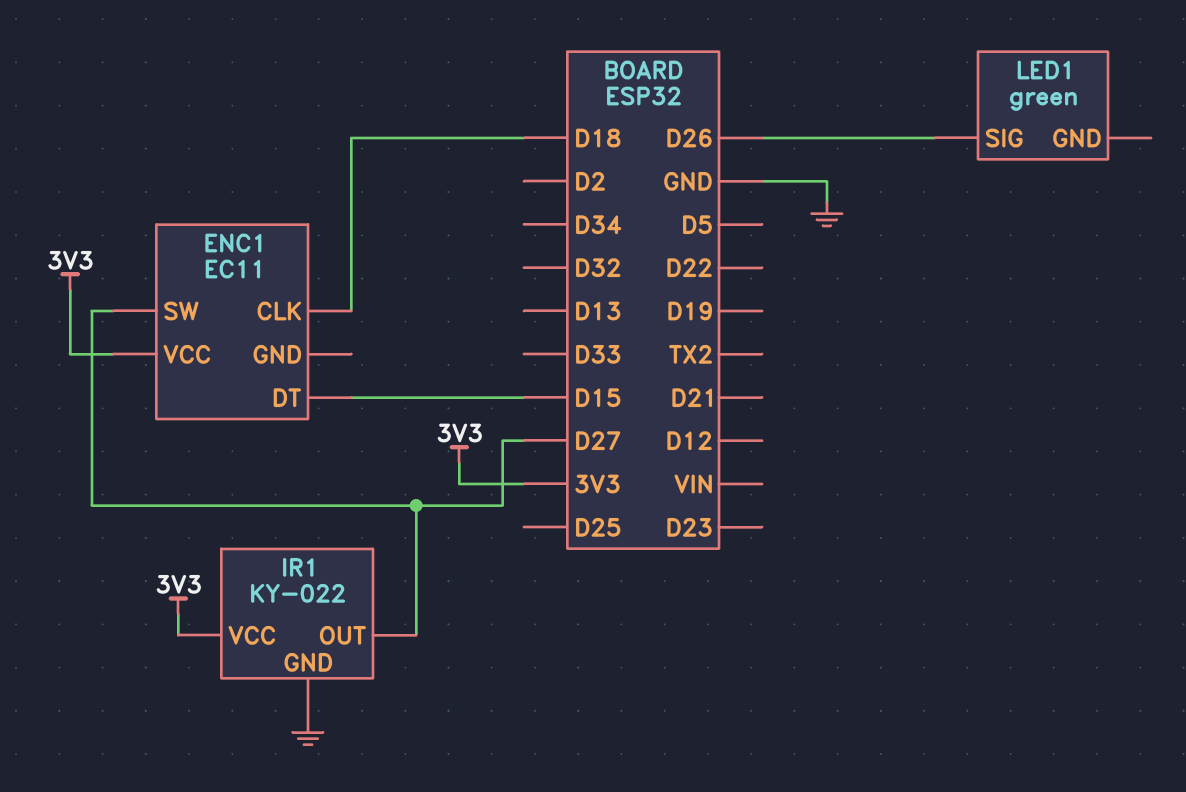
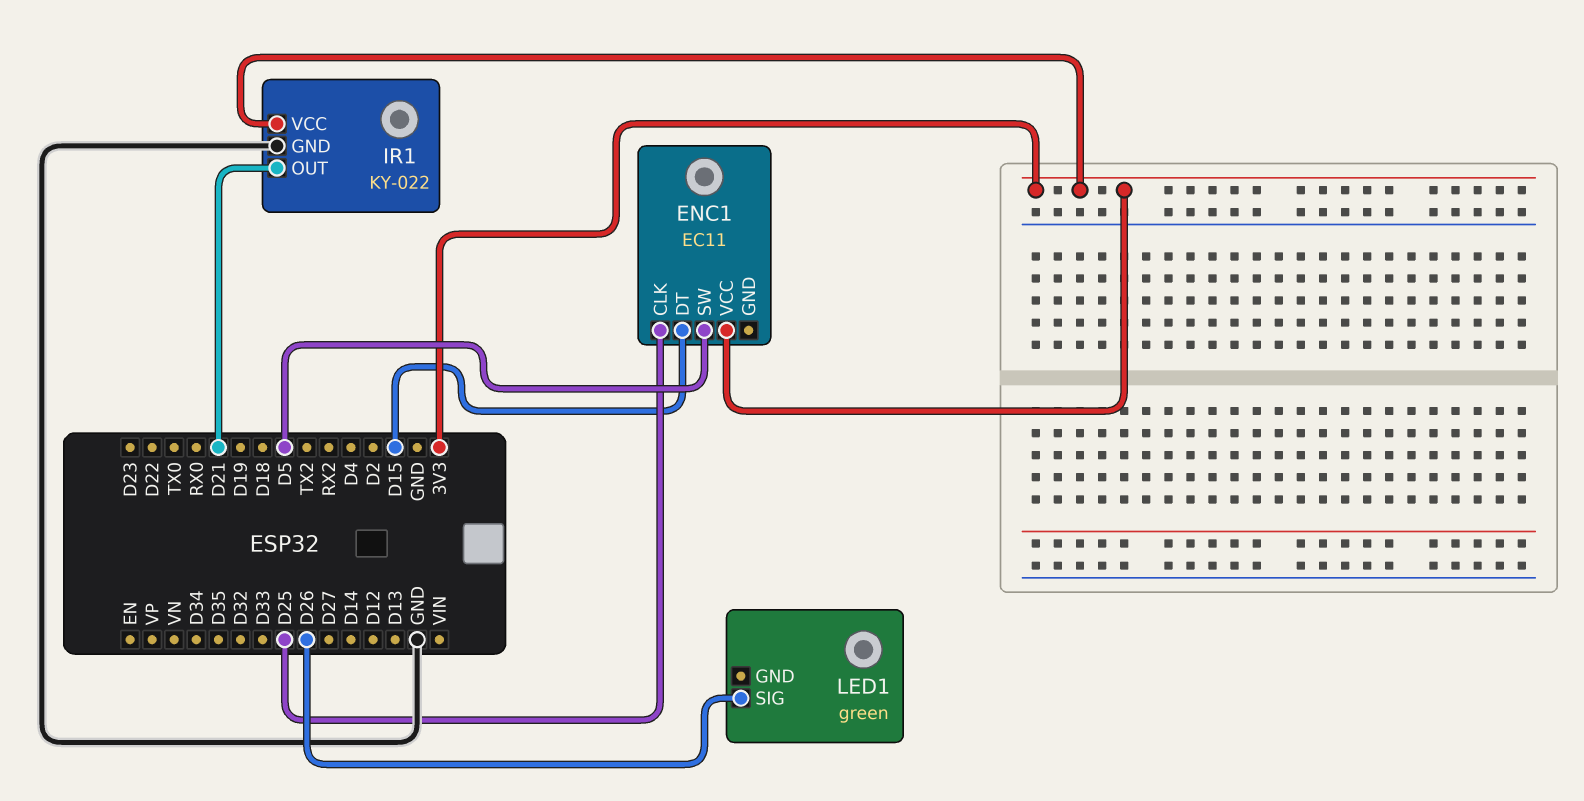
ENC1 pin CLK: D18 -> D25
ENC1 pin SW: D27 -> D5
IR1 pin OUT: D27 -> D21

